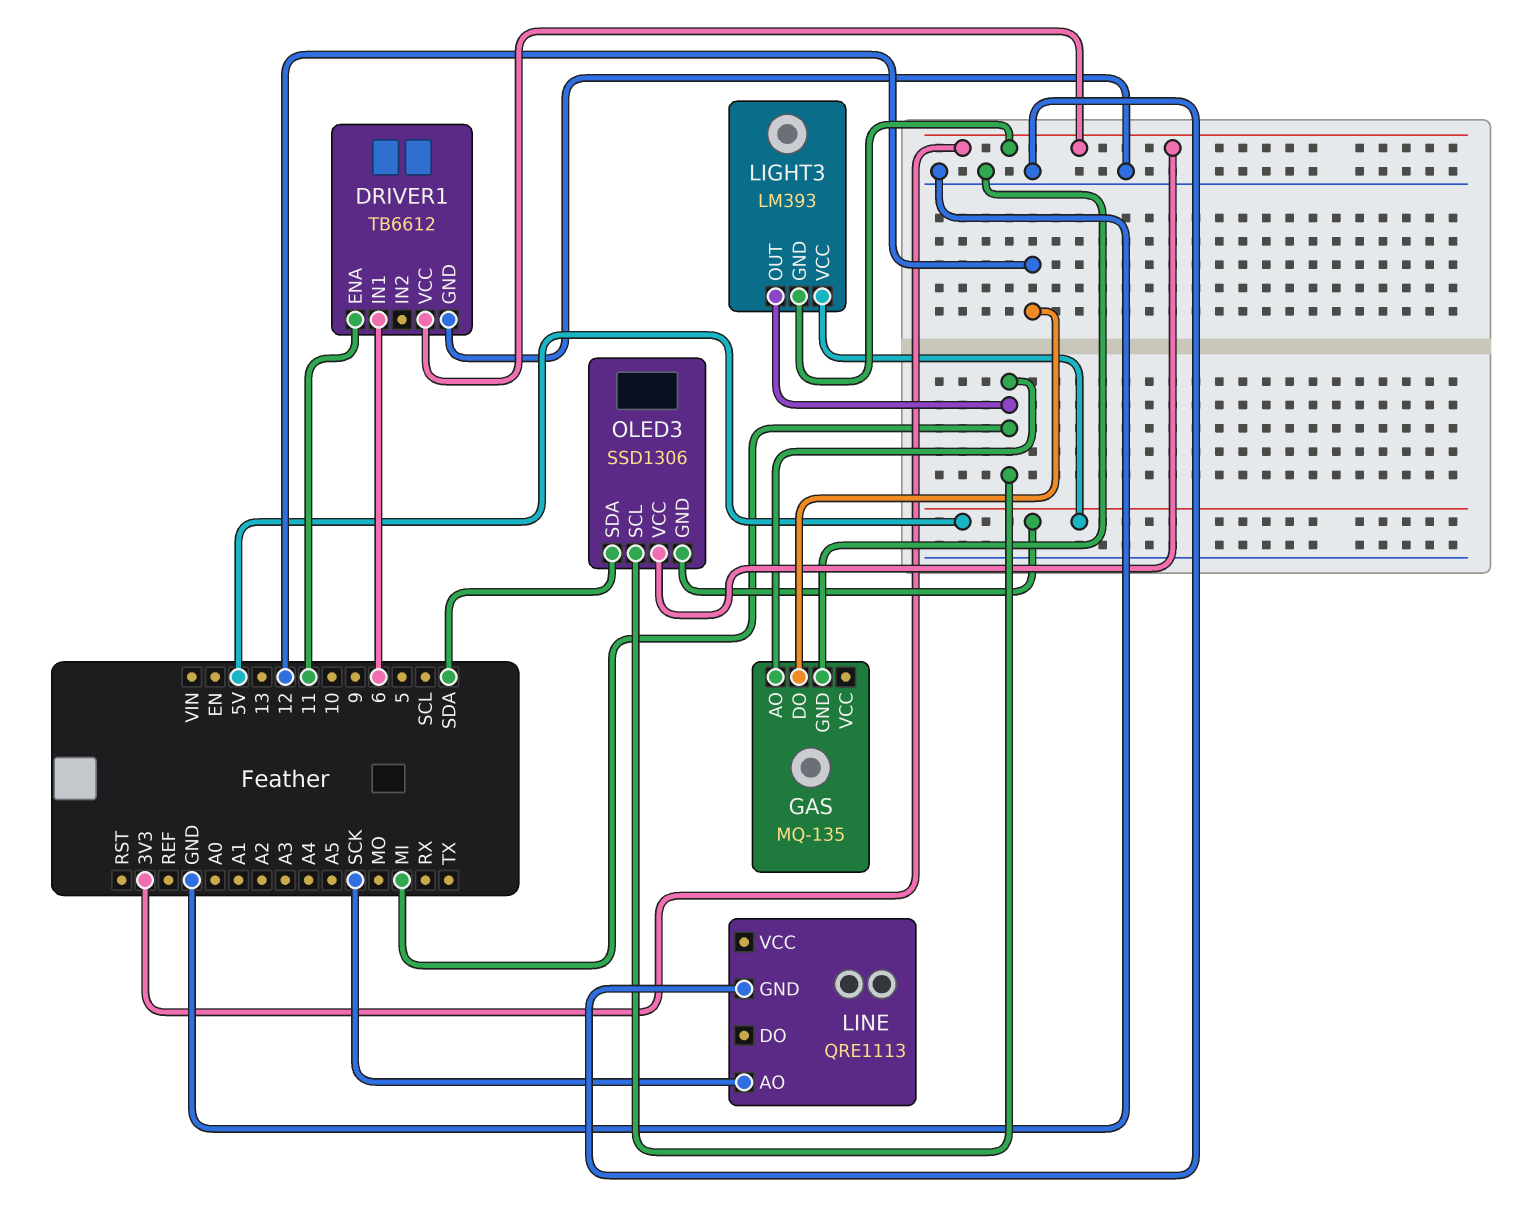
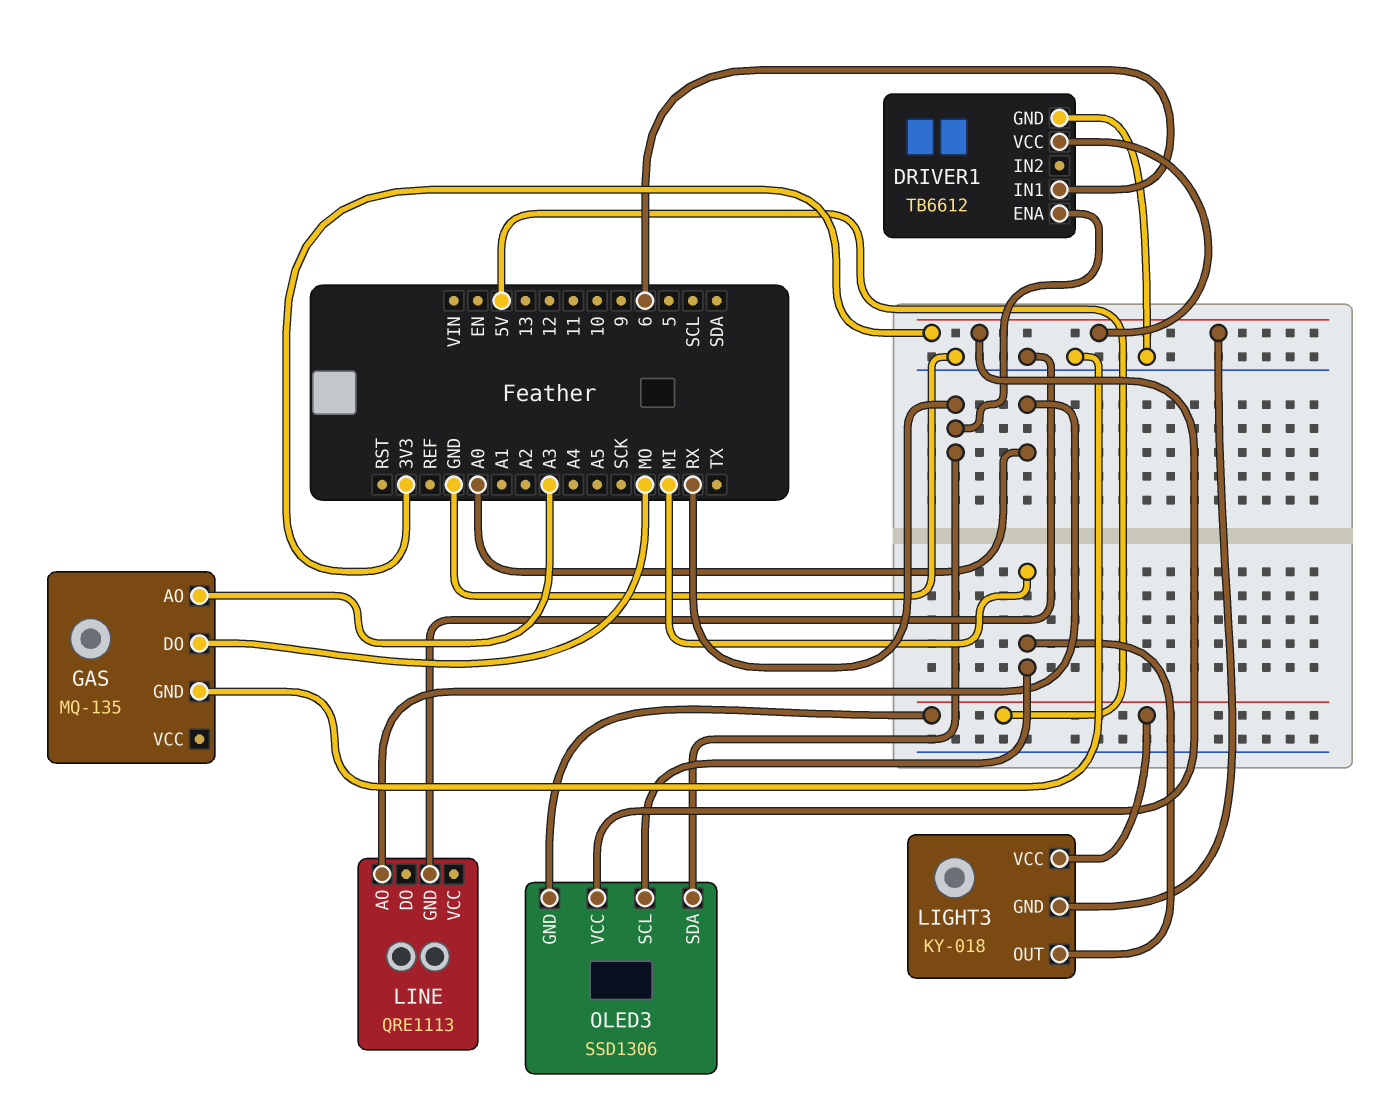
DRIVER1 pin ENA: 11 -> RX
GAS pin AO: MI -> A3
GAS pin DO: 12 -> MO
LIGHT3: LM393 -> KY-018
LINE pin AO: SCK -> A0
OLED3 pin SDA: SDA -> RX

